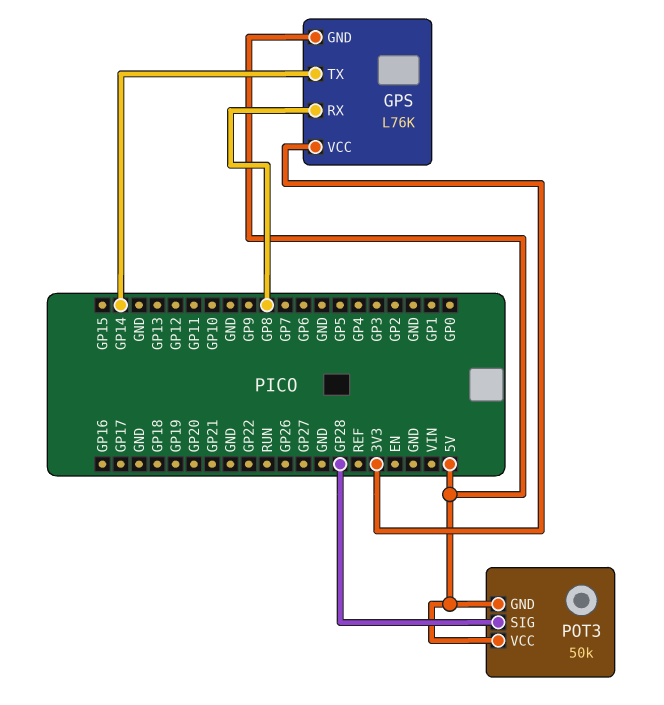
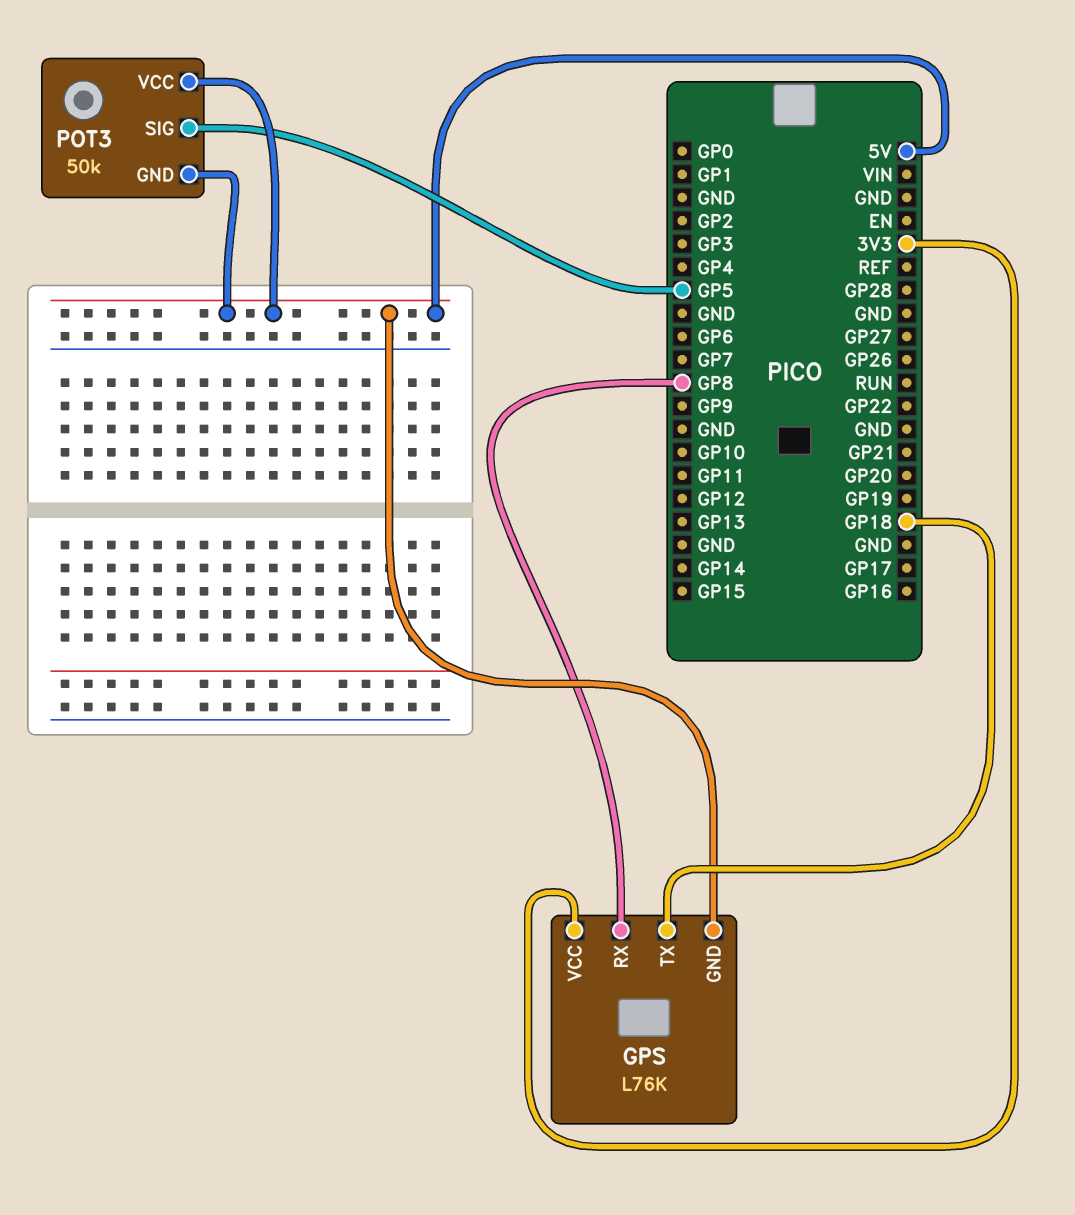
GPS pin TX: GP14 -> GP18
POT3 pin SIG: GP28 -> GP5

